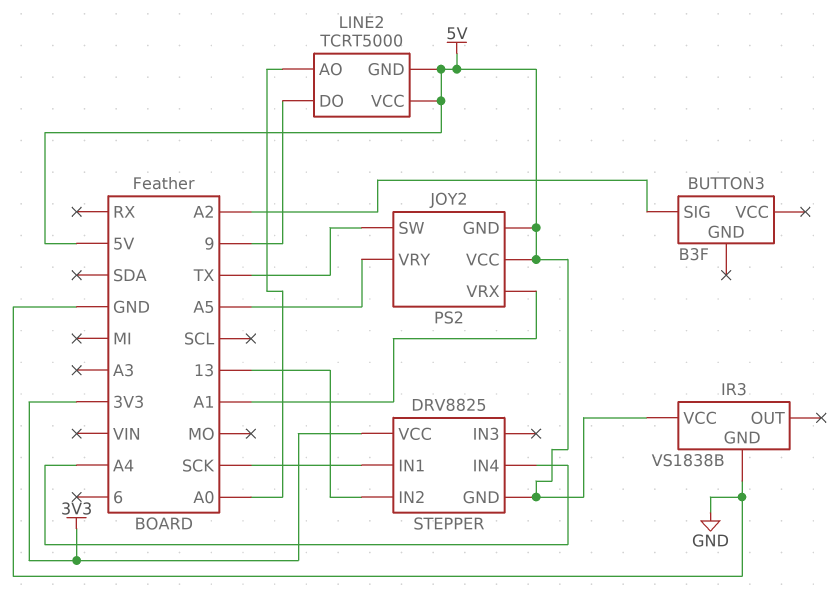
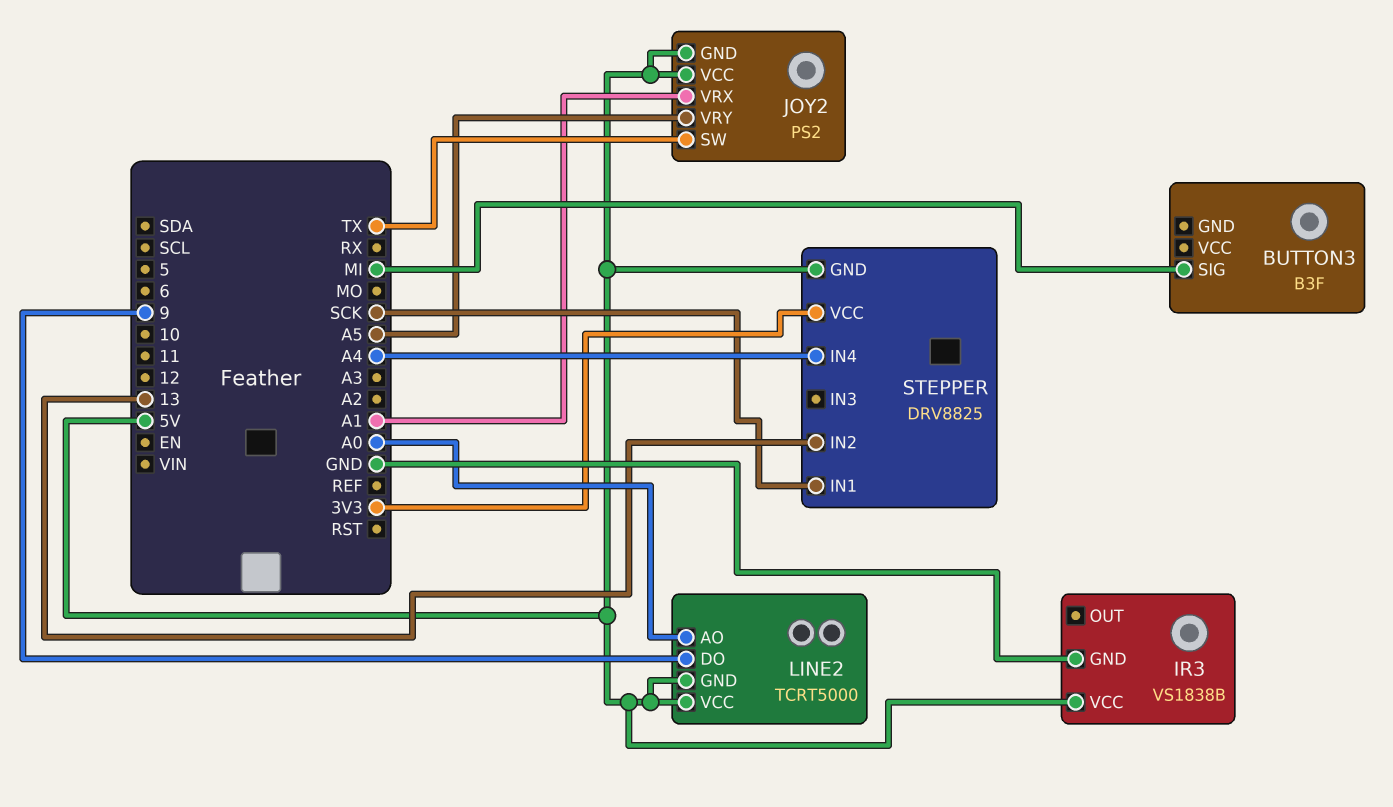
BUTTON3 pin SIG: A2 -> MI

